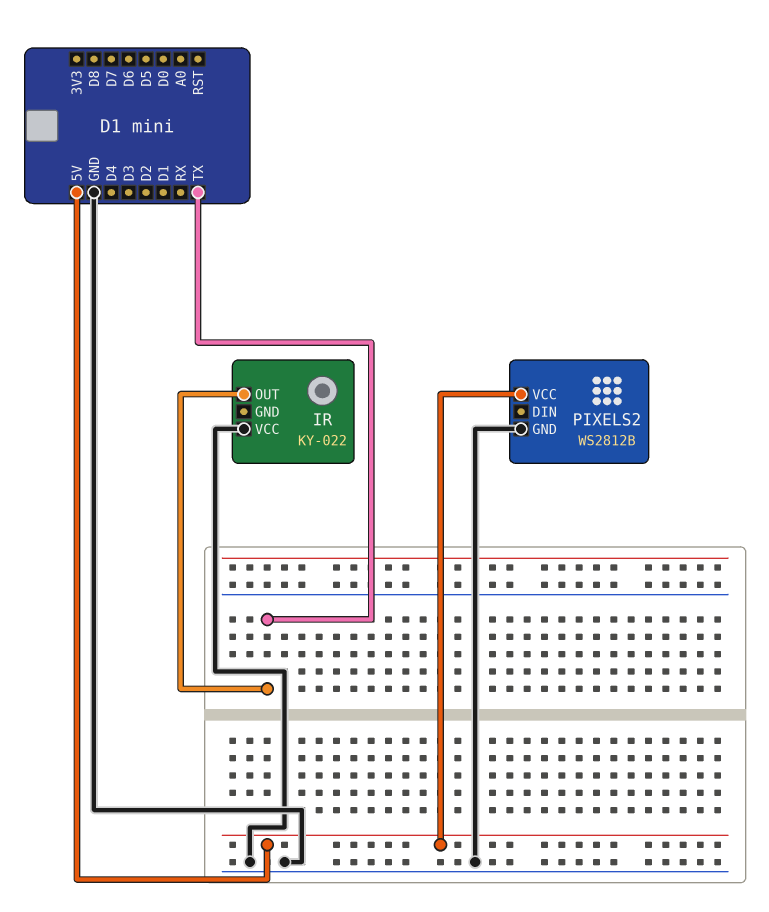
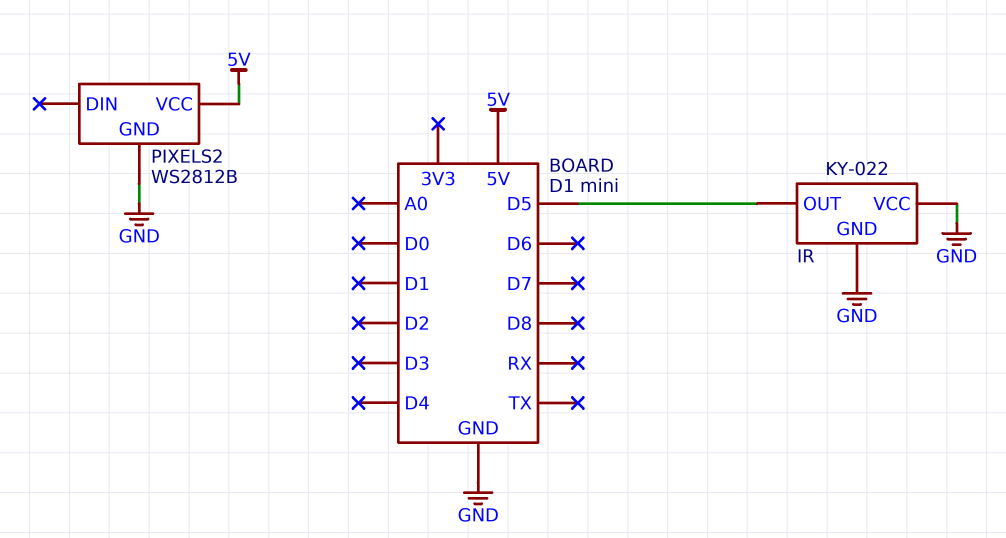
IR pin GND: none -> GND
IR pin OUT: TX -> D5

